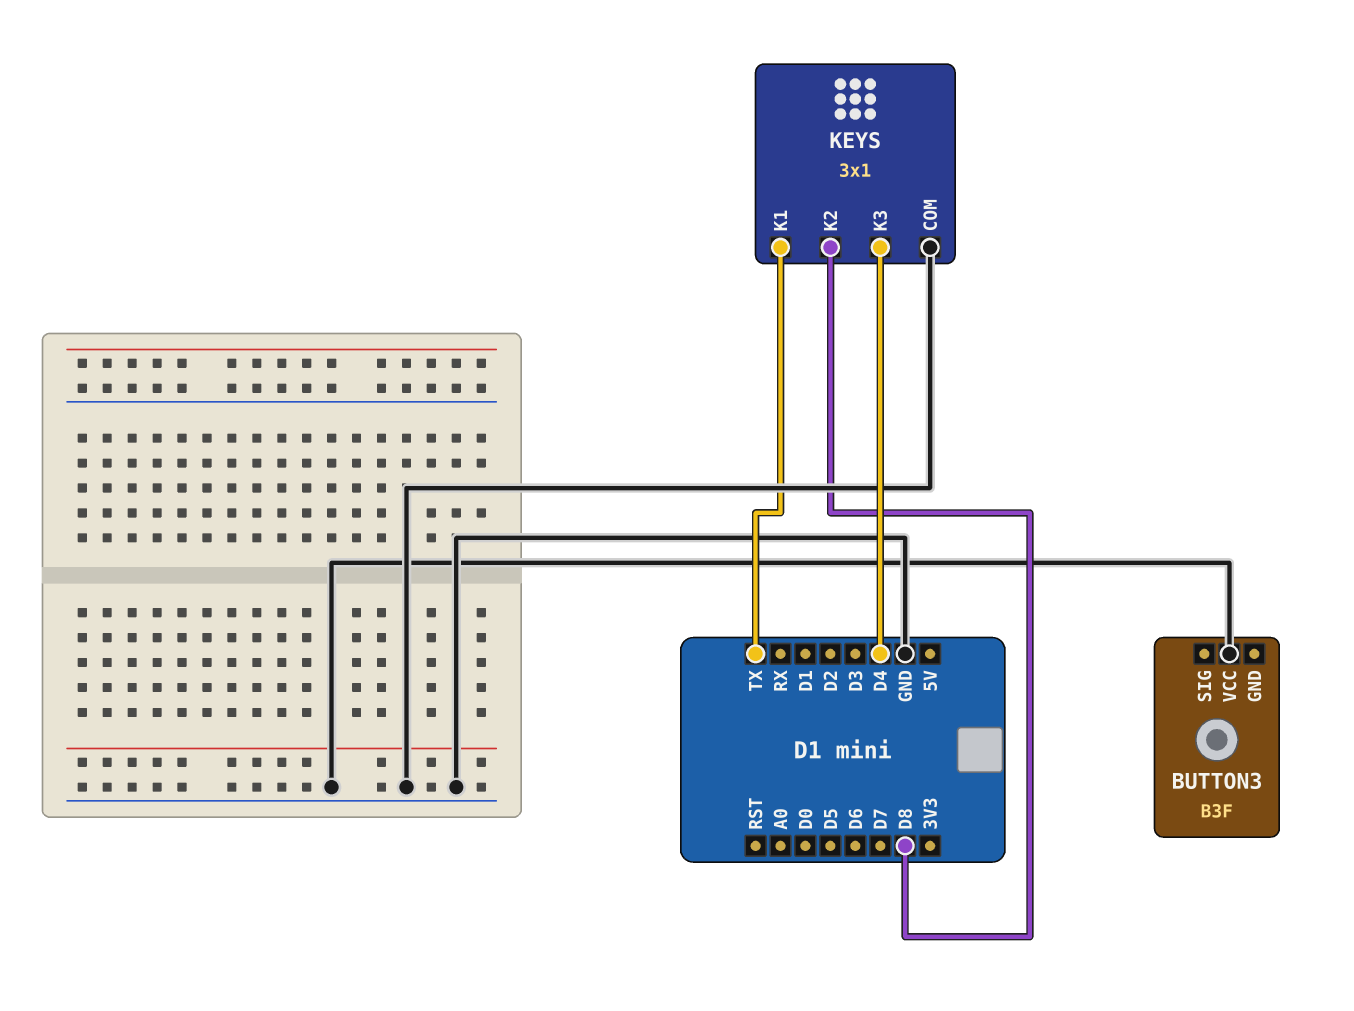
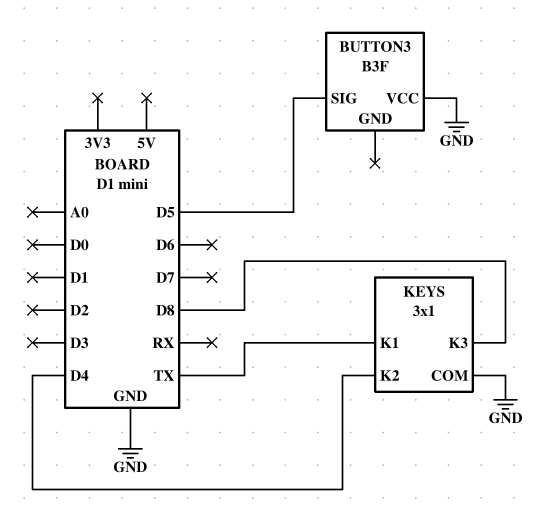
BUTTON3 pin SIG: none -> D5
KEYS pin K2: D8 -> D4
KEYS pin K3: D4 -> D8

